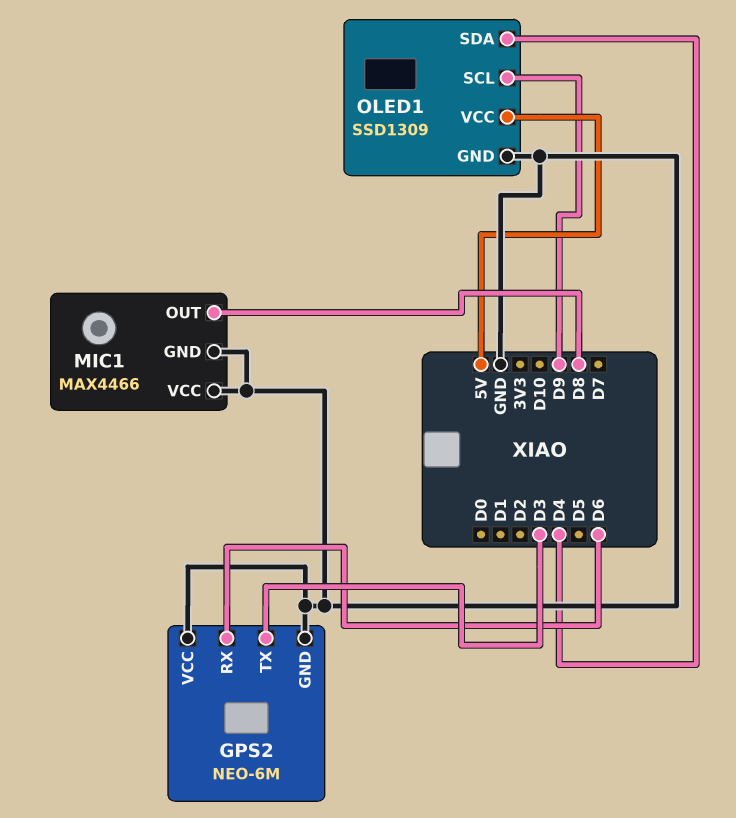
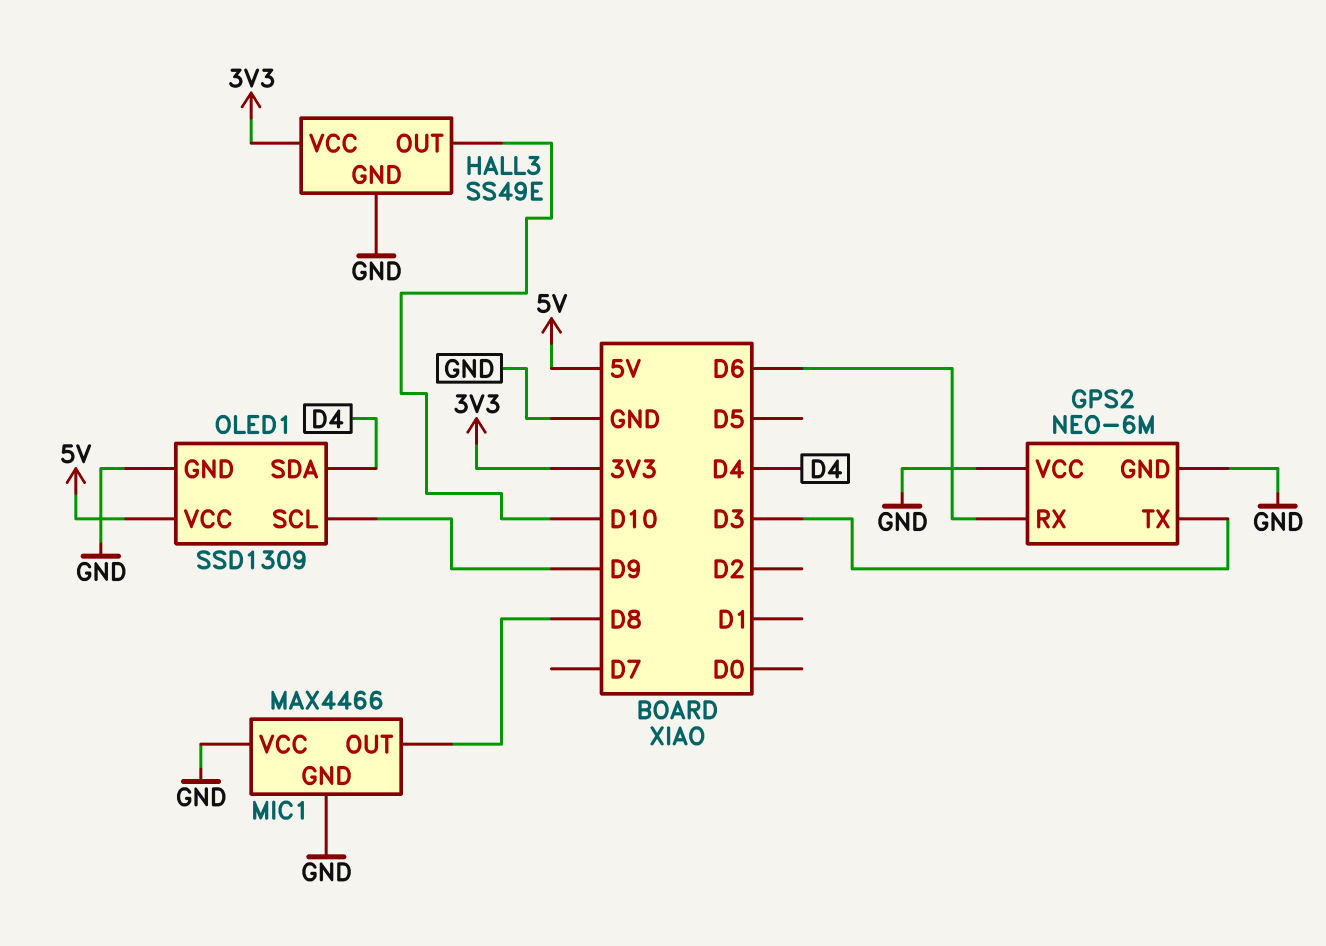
HALL3: none -> SS49E
HALL3 pin GND: none -> GND
HALL3 pin OUT: none -> D10
HALL3 pin VCC: none -> 3V3

